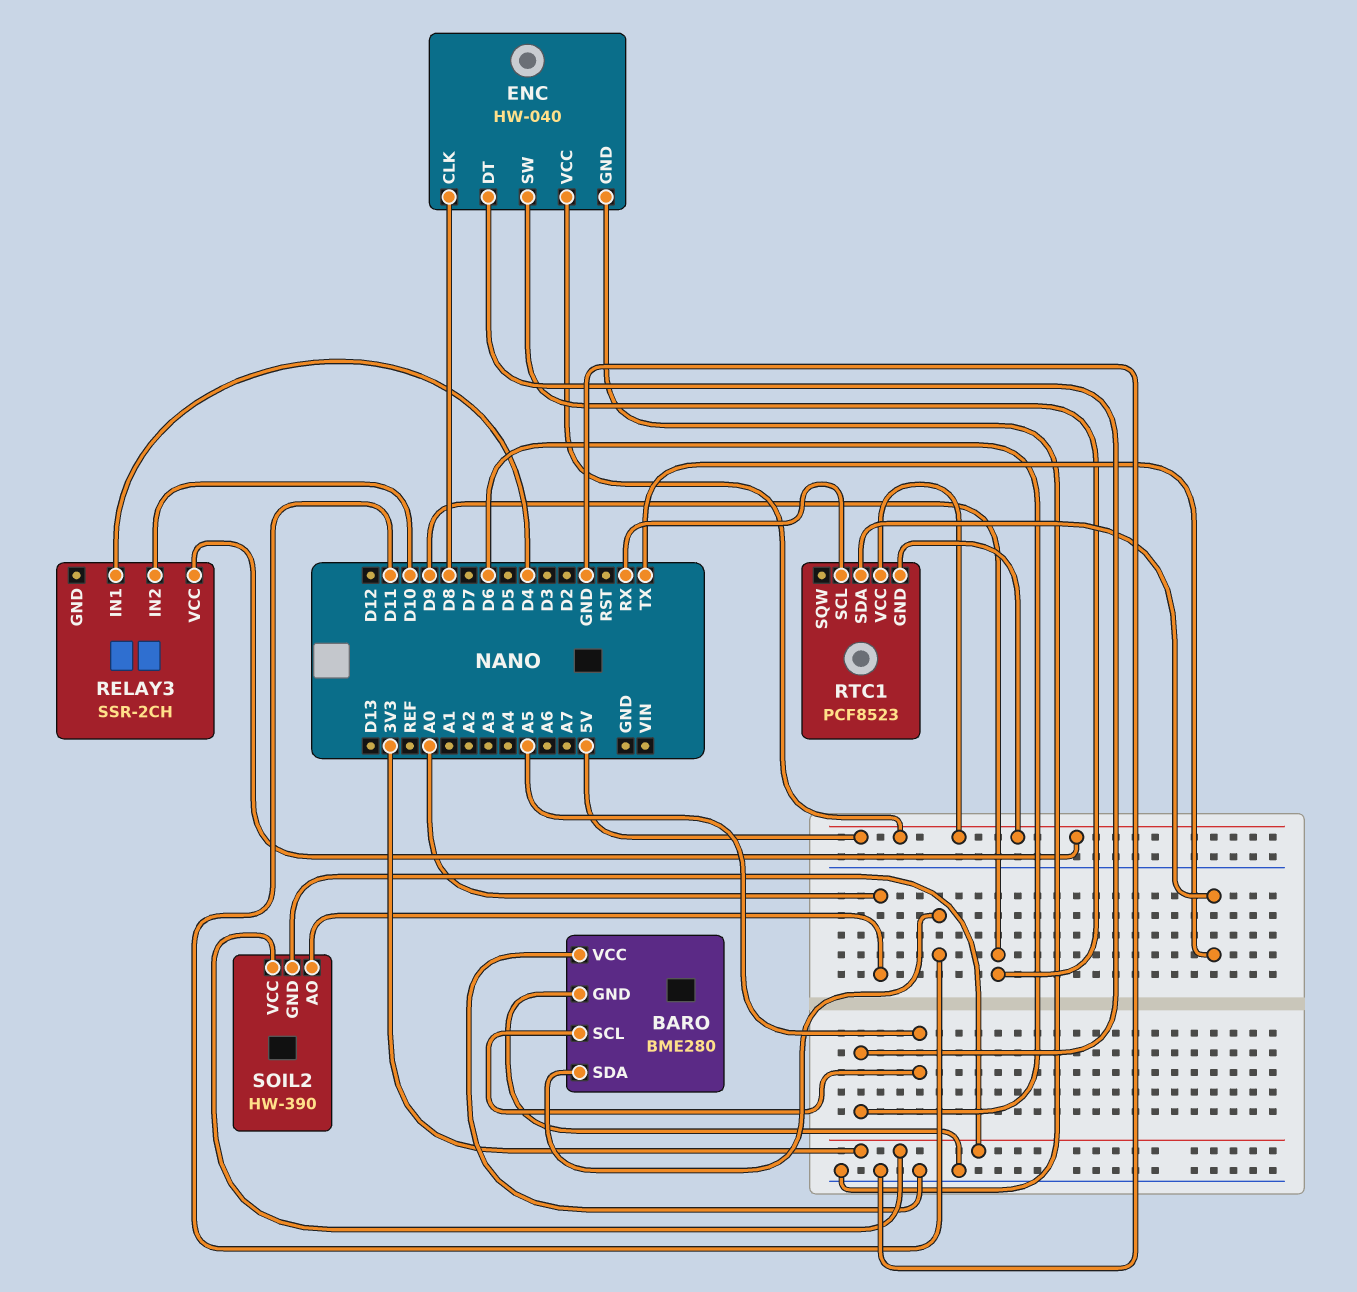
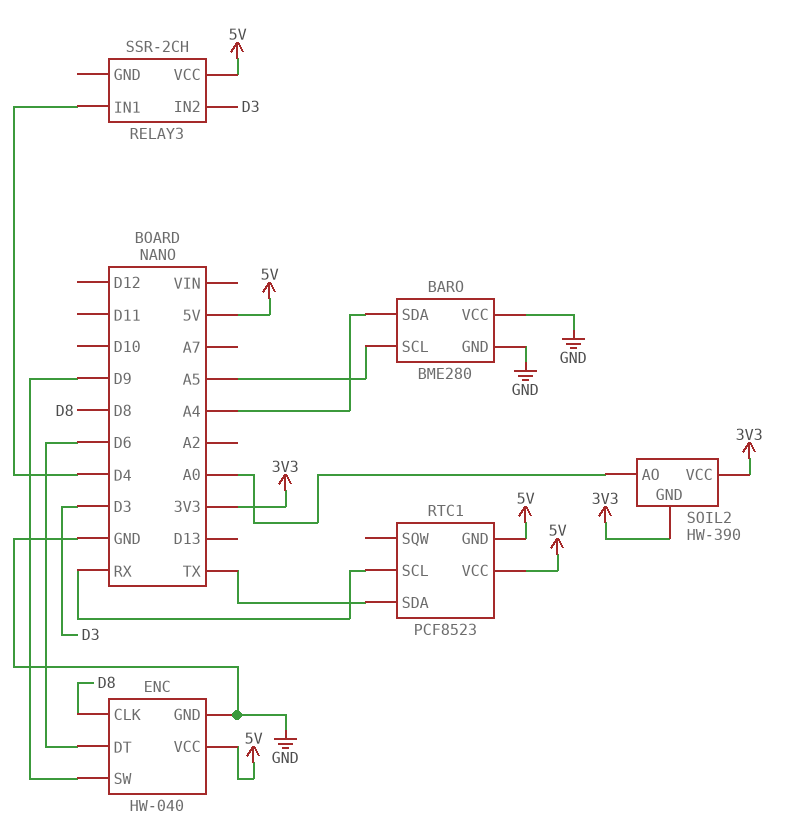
BARO pin SDA: D11 -> A4
RELAY3 pin IN2: D10 -> D3

